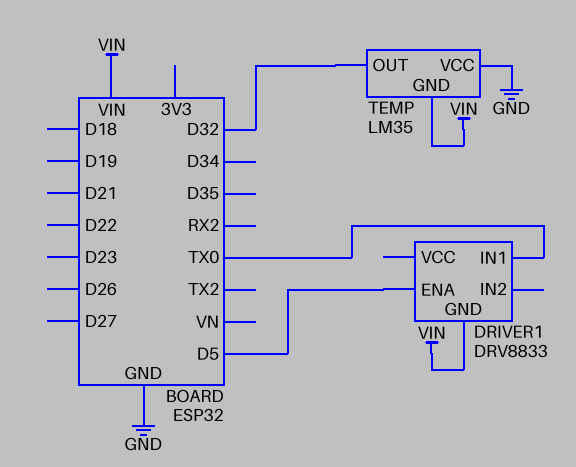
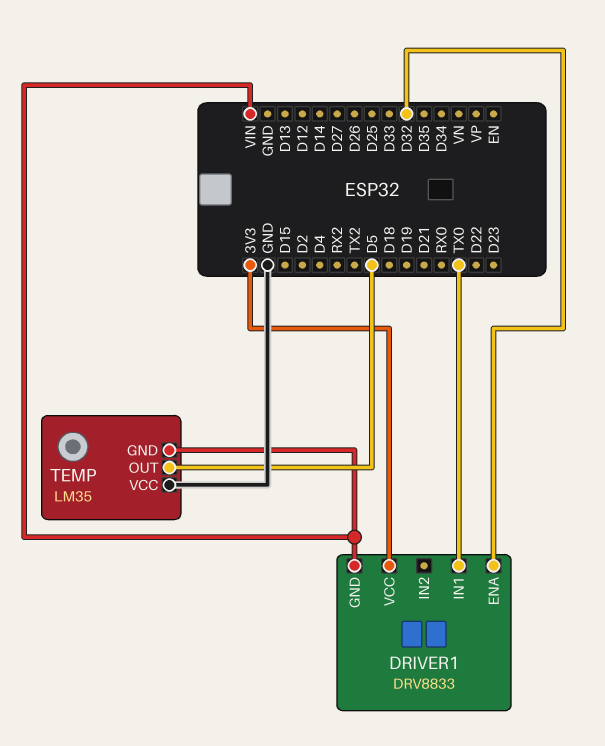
DRIVER1 pin ENA: D5 -> D32
DRIVER1 pin VCC: none -> 3V3
TEMP pin OUT: D32 -> D5

